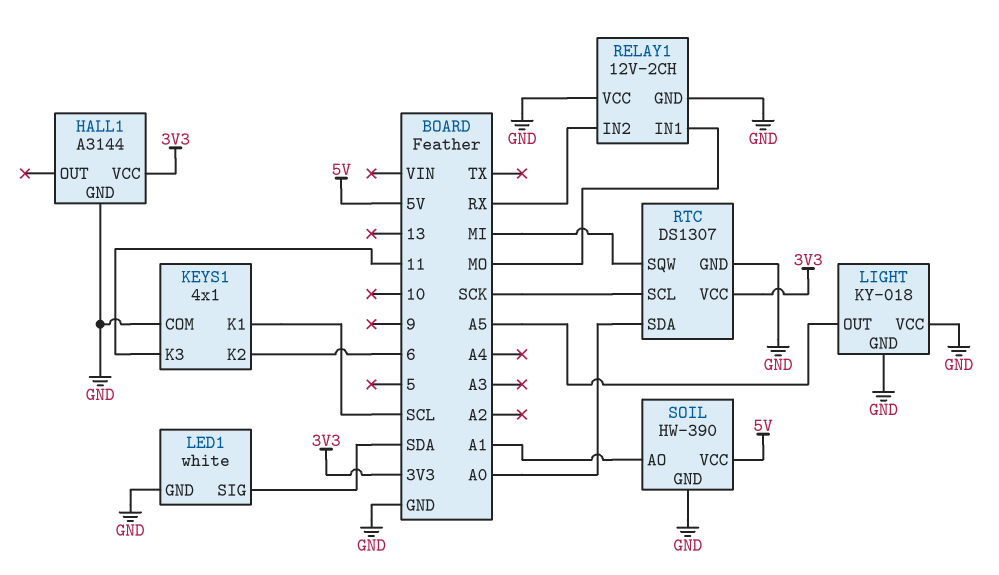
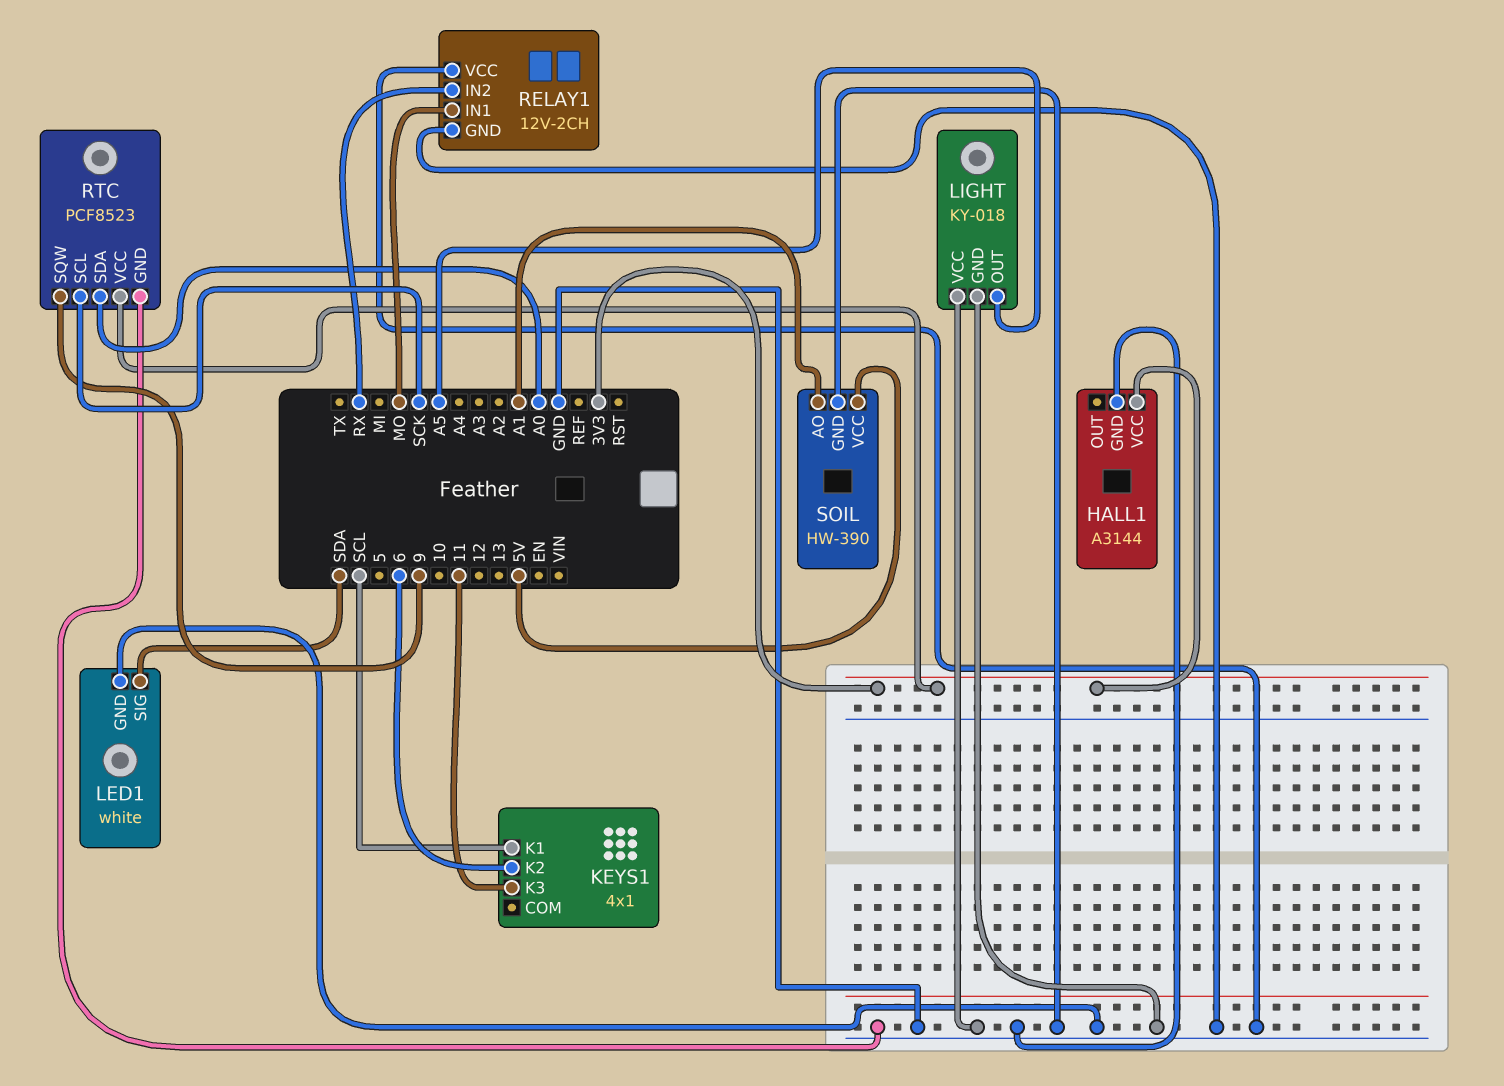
KEYS1 pin COM: GND -> none
RTC: DS1307 -> PCF8523
RTC pin SQW: MI -> 9

